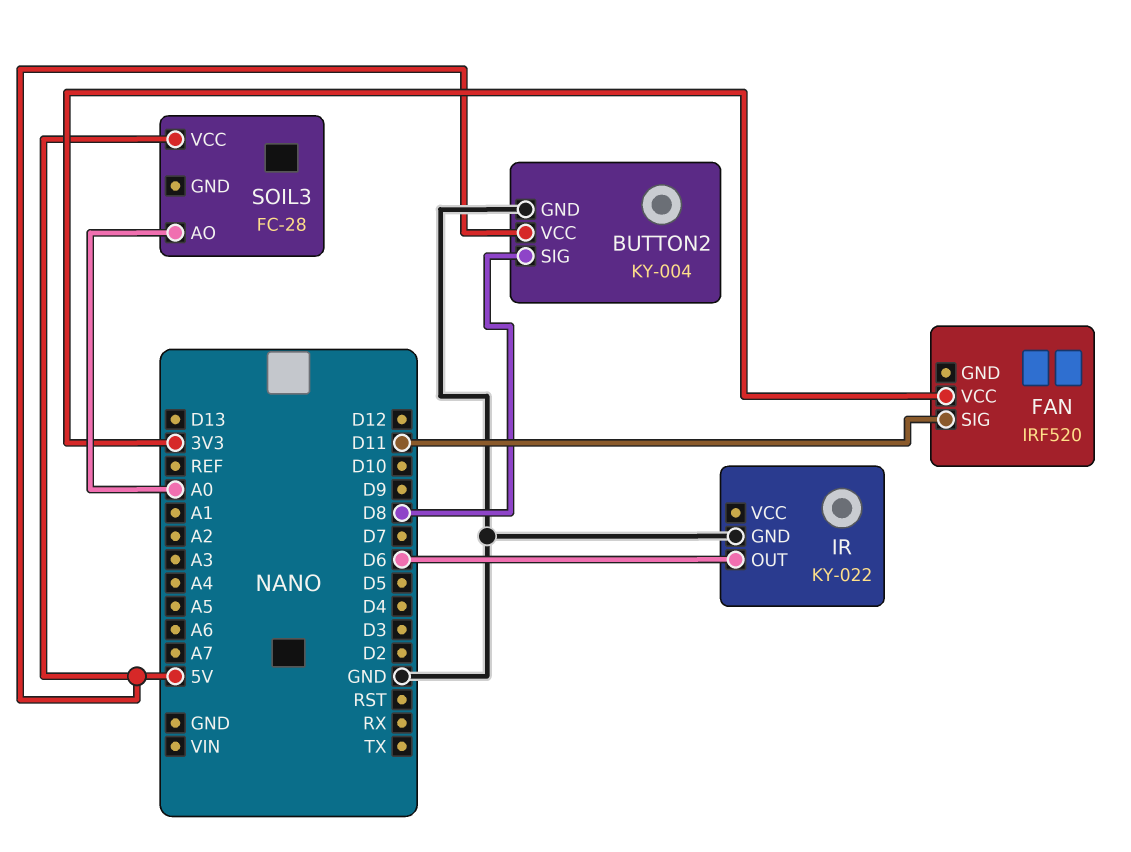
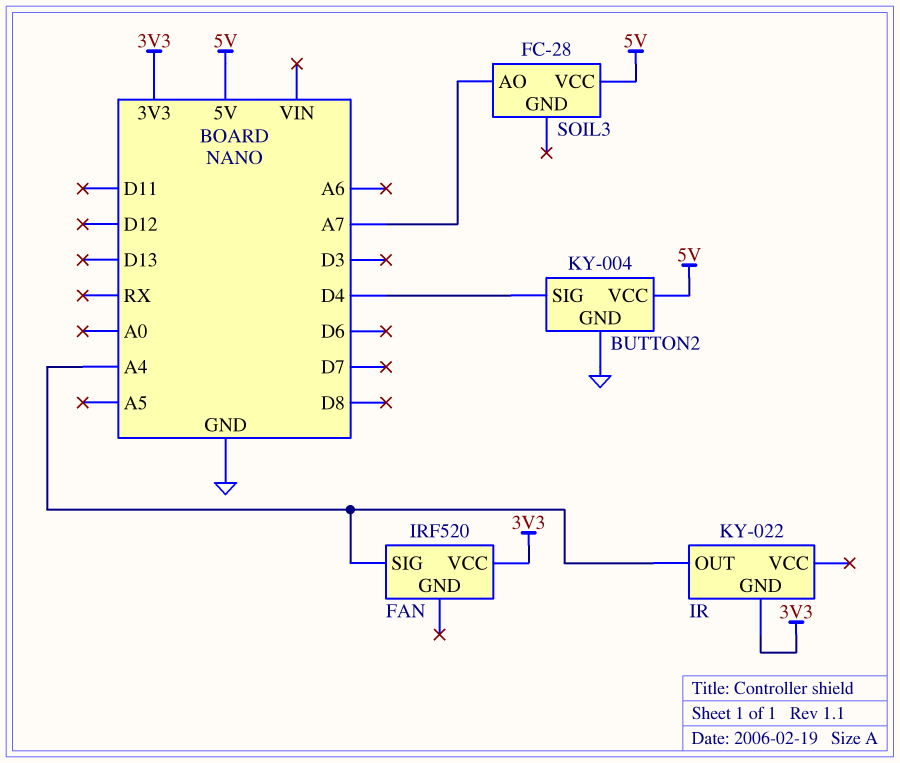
BUTTON2 pin SIG: D8 -> D4
FAN pin SIG: D11 -> A4
IR pin GND: GND -> 3V3
IR pin OUT: D6 -> A4
SOIL3 pin AO: A0 -> A7

